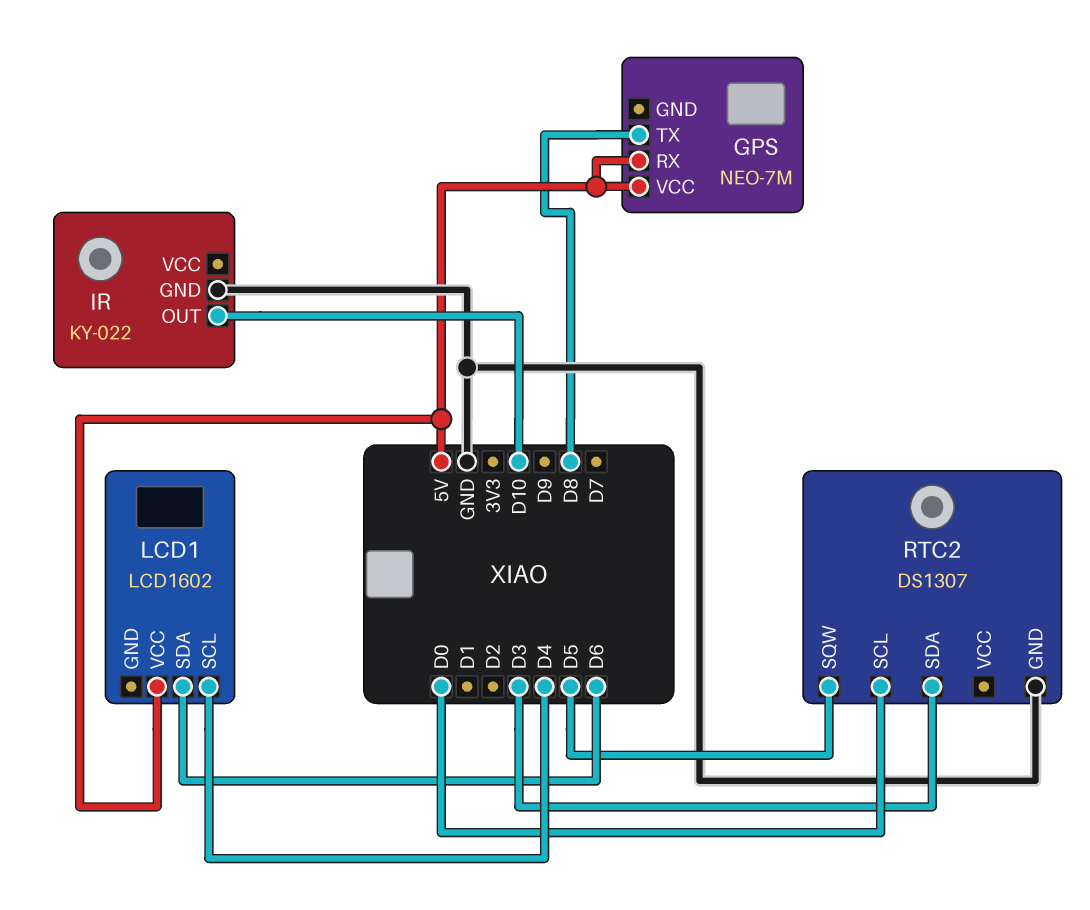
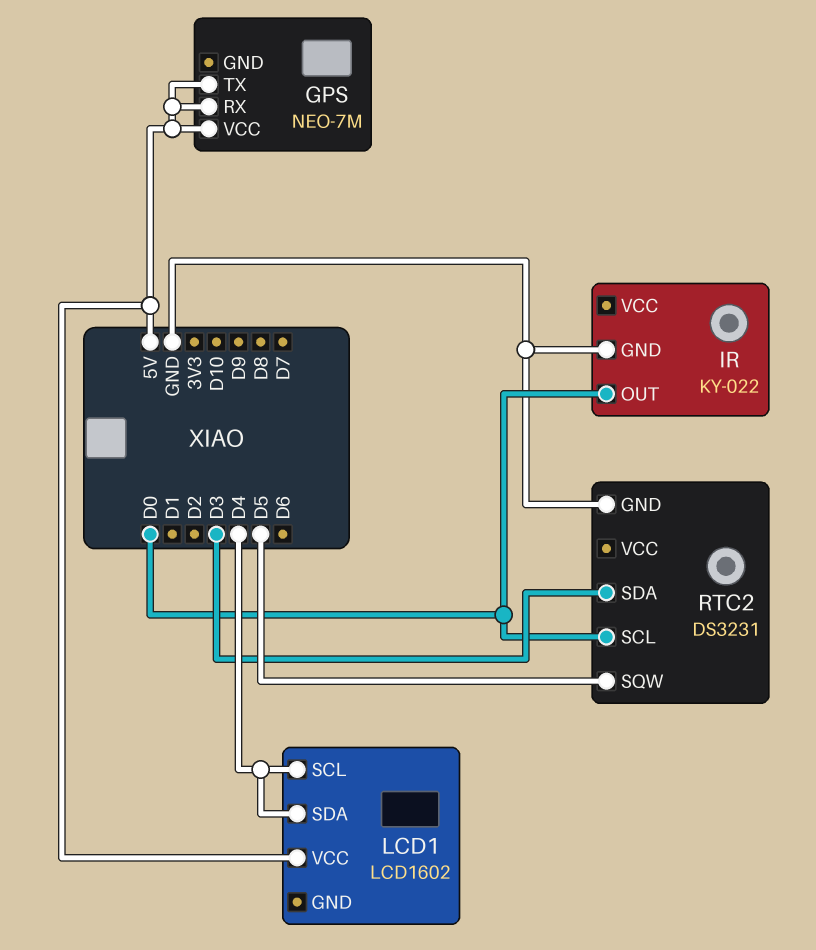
GPS pin TX: D8 -> 5V
IR pin OUT: D10 -> D0
LCD1 pin SDA: D6 -> D4
RTC2: DS1307 -> DS3231

